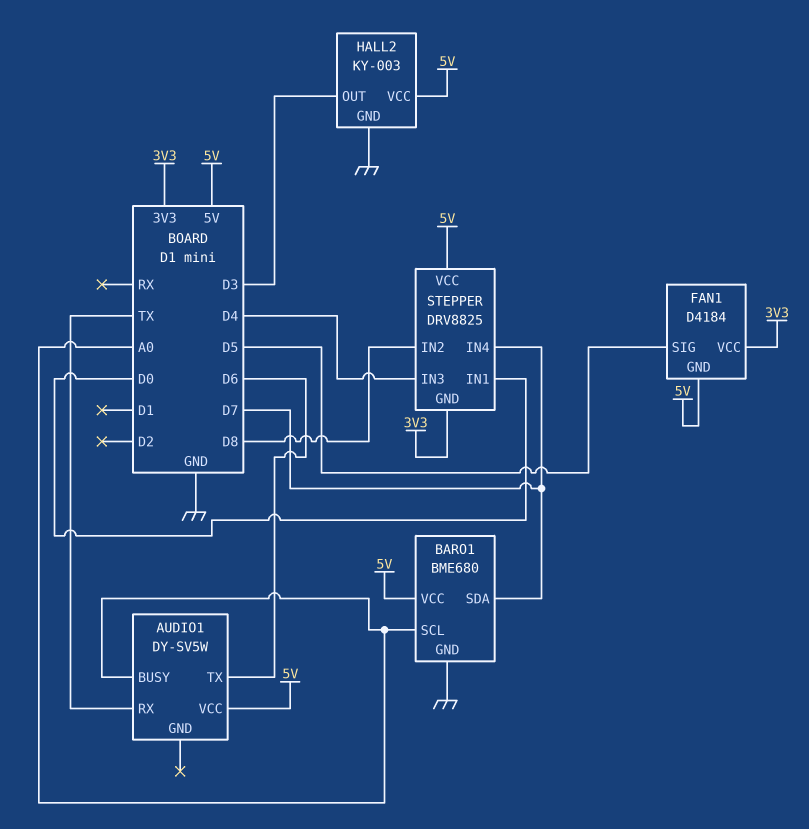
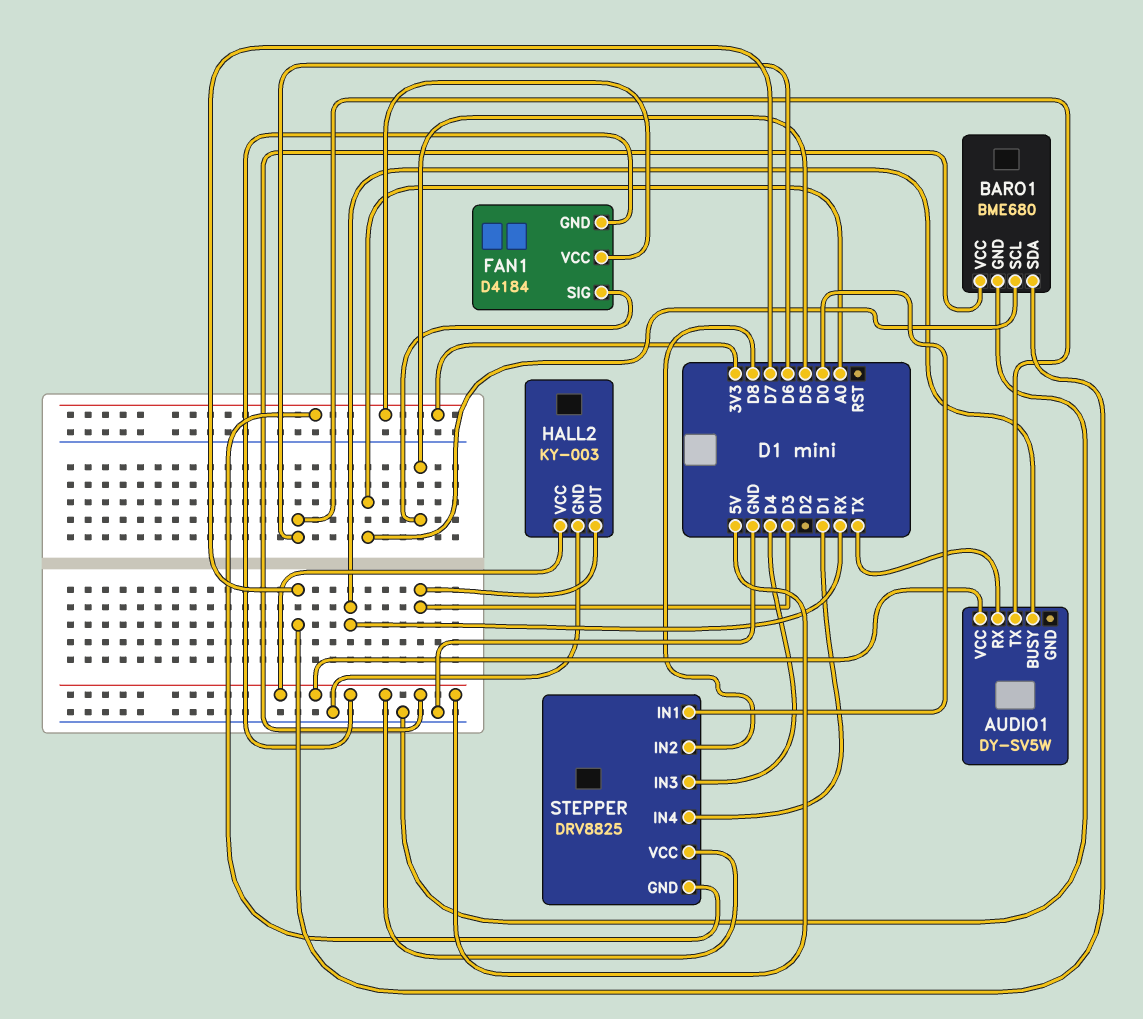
AUDIO1 pin BUSY: A0 -> RX
STEPPER pin IN4: D7 -> D1

